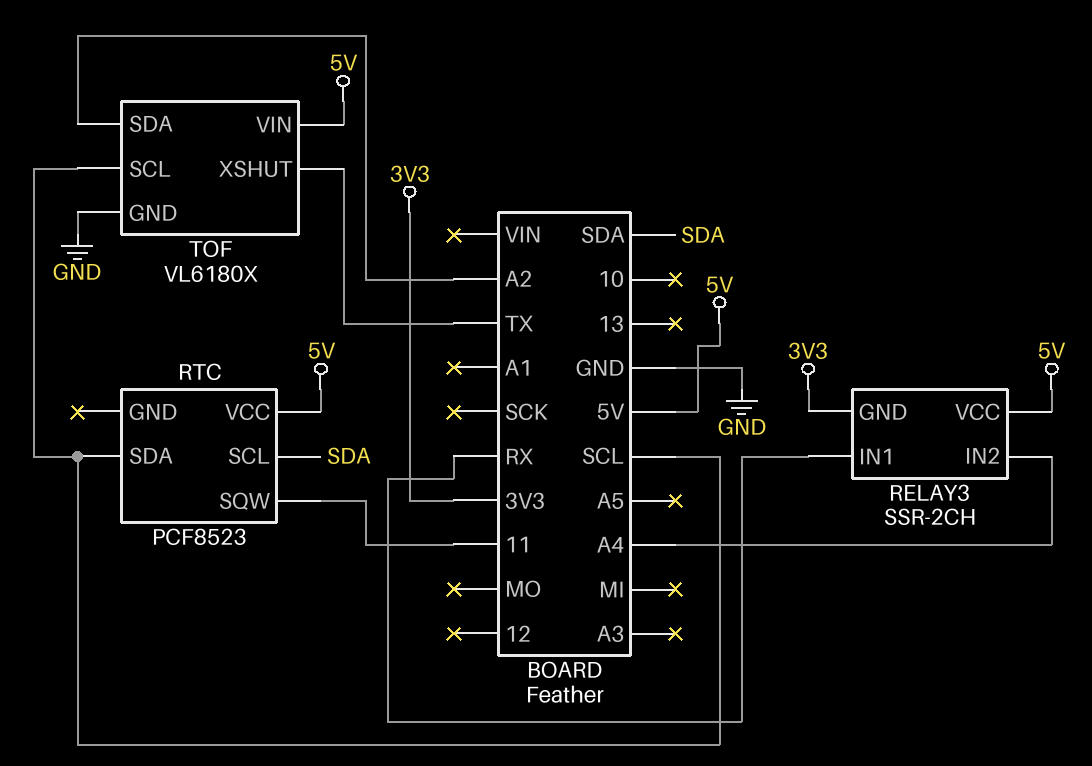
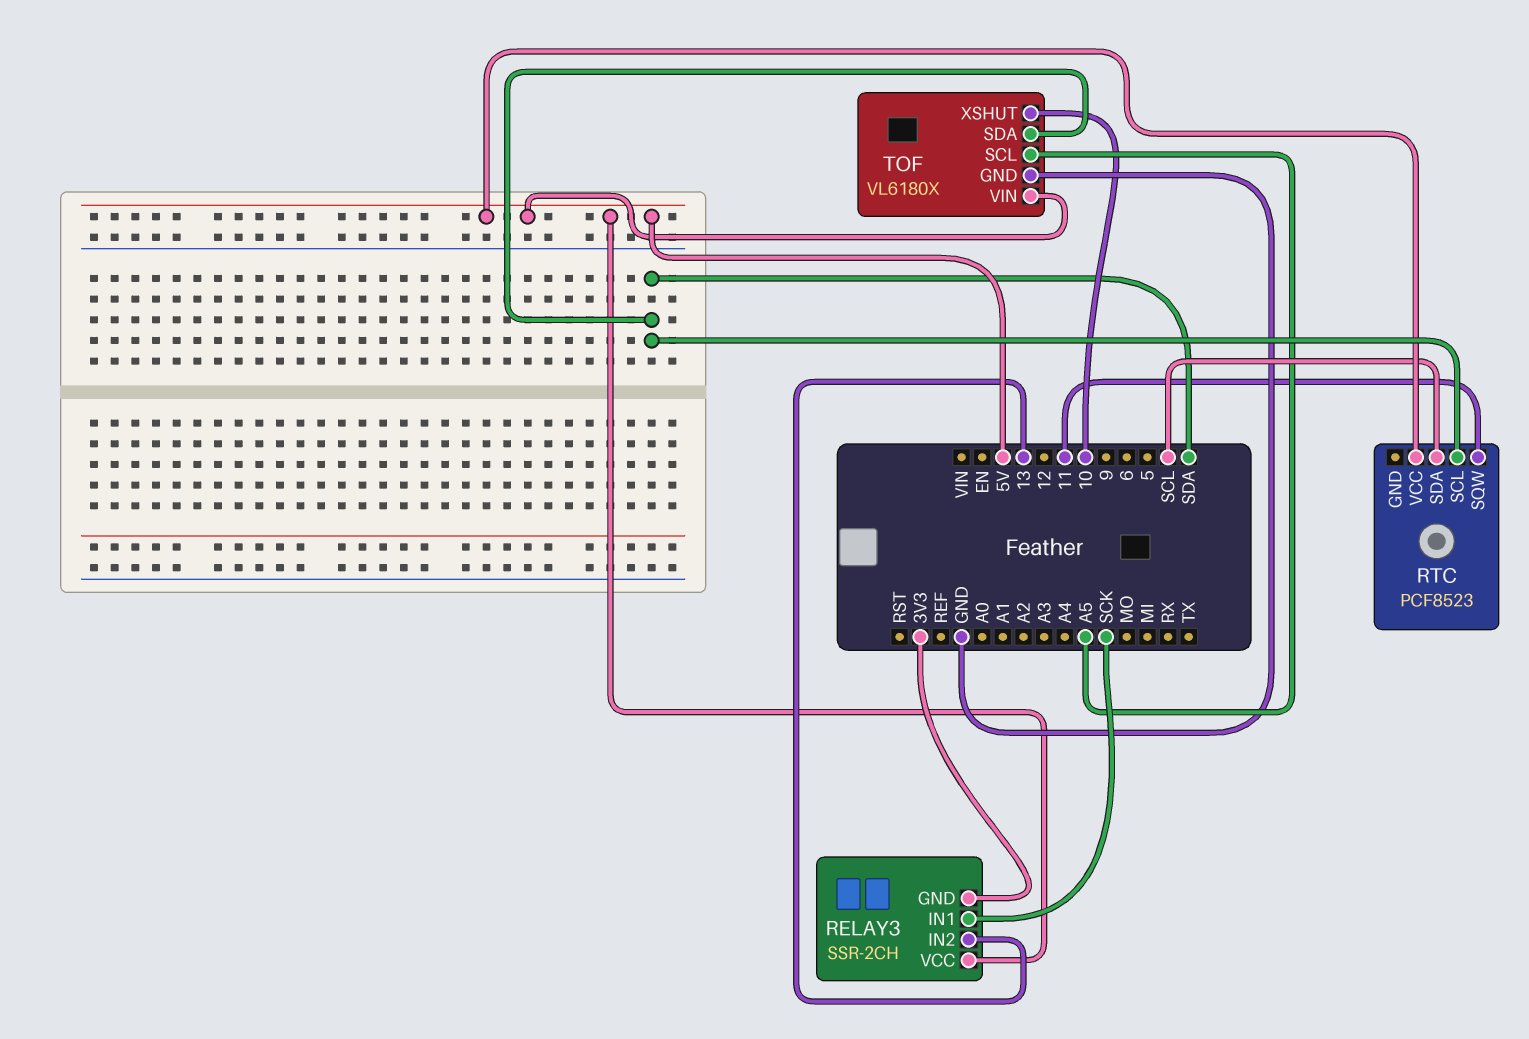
RELAY3 pin IN1: RX -> SCK
RELAY3 pin IN2: A4 -> 13
TOF pin SCL: SCL -> A5
TOF pin SDA: A2 -> SDA
TOF pin XSHUT: TX -> 10

